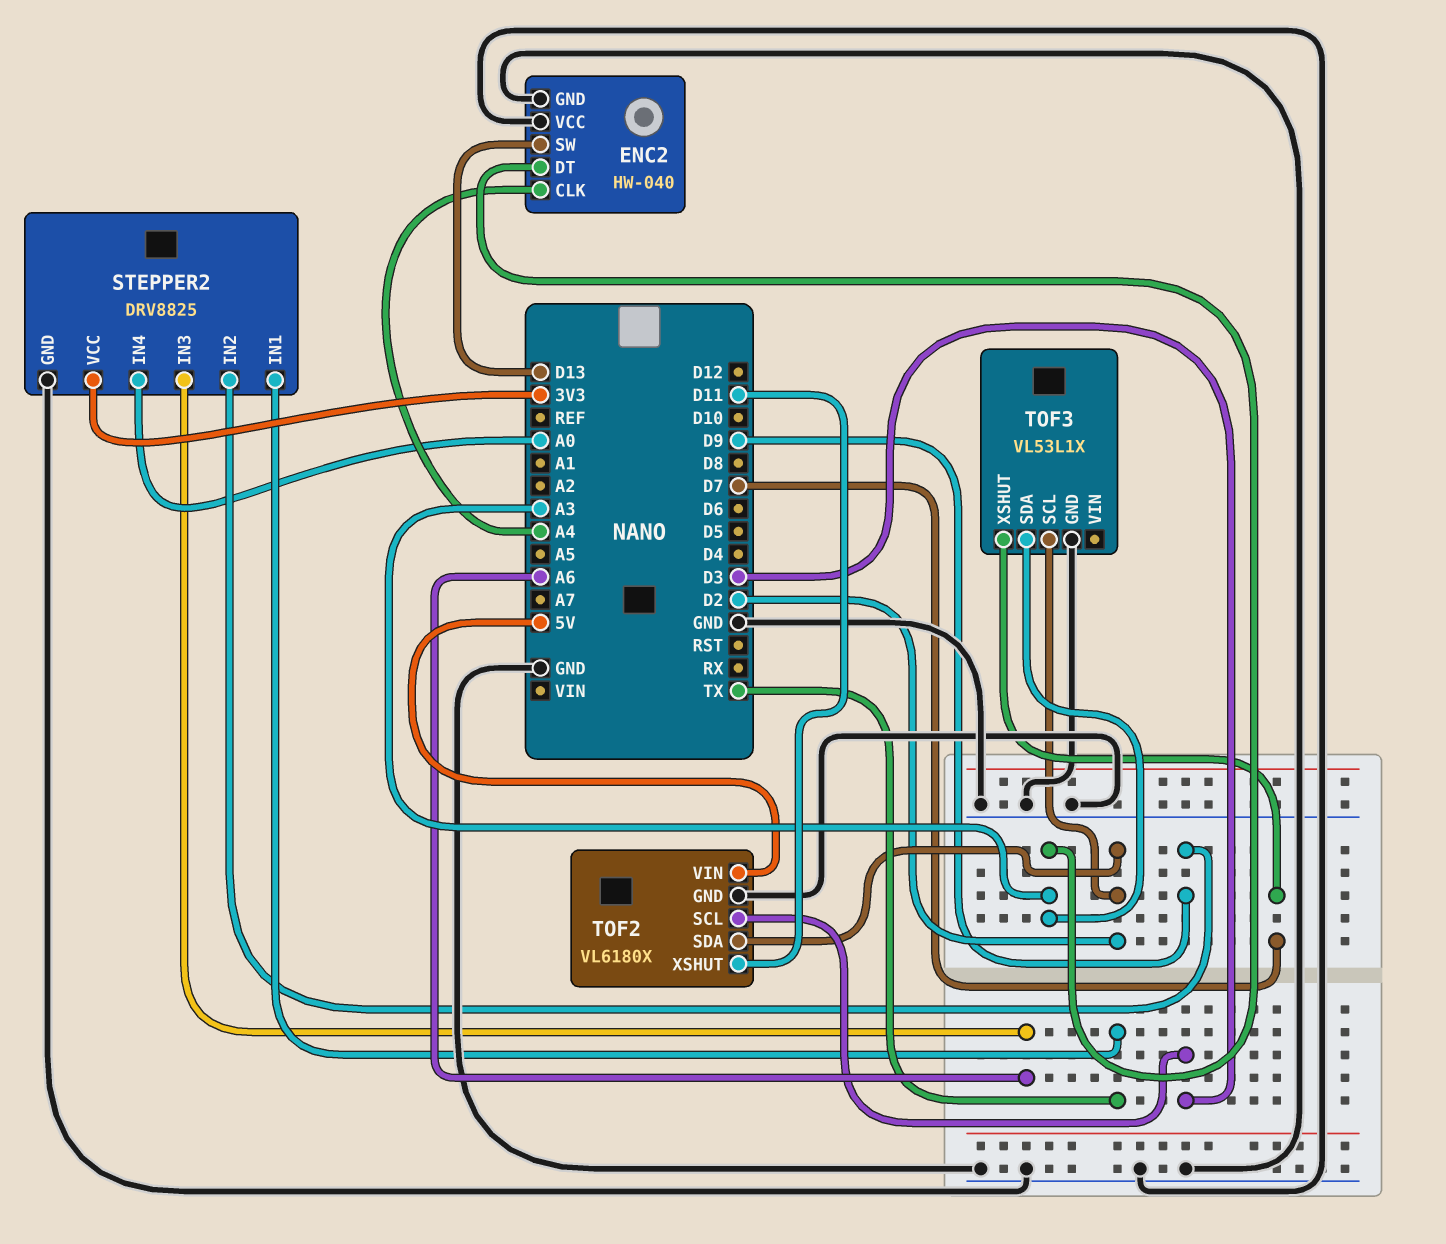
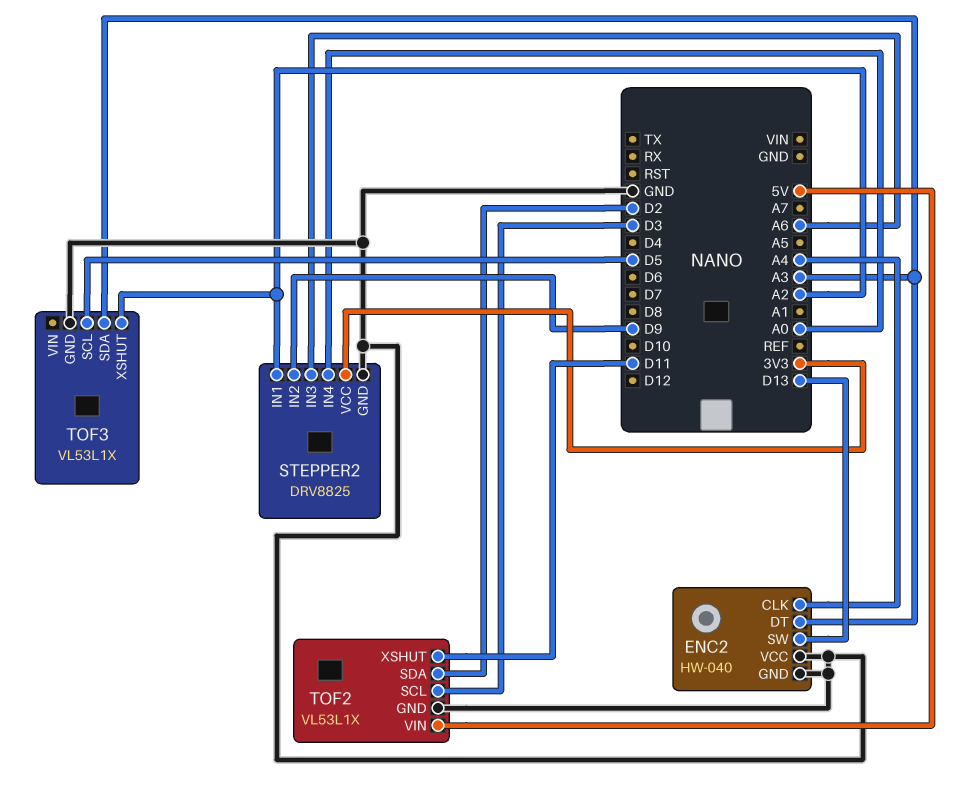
STEPPER2 pin IN1: TX -> A2
TOF2: VL6180X -> VL53L1X
TOF3 pin SCL: D2 -> D5
TOF3 pin XSHUT: D7 -> A2

